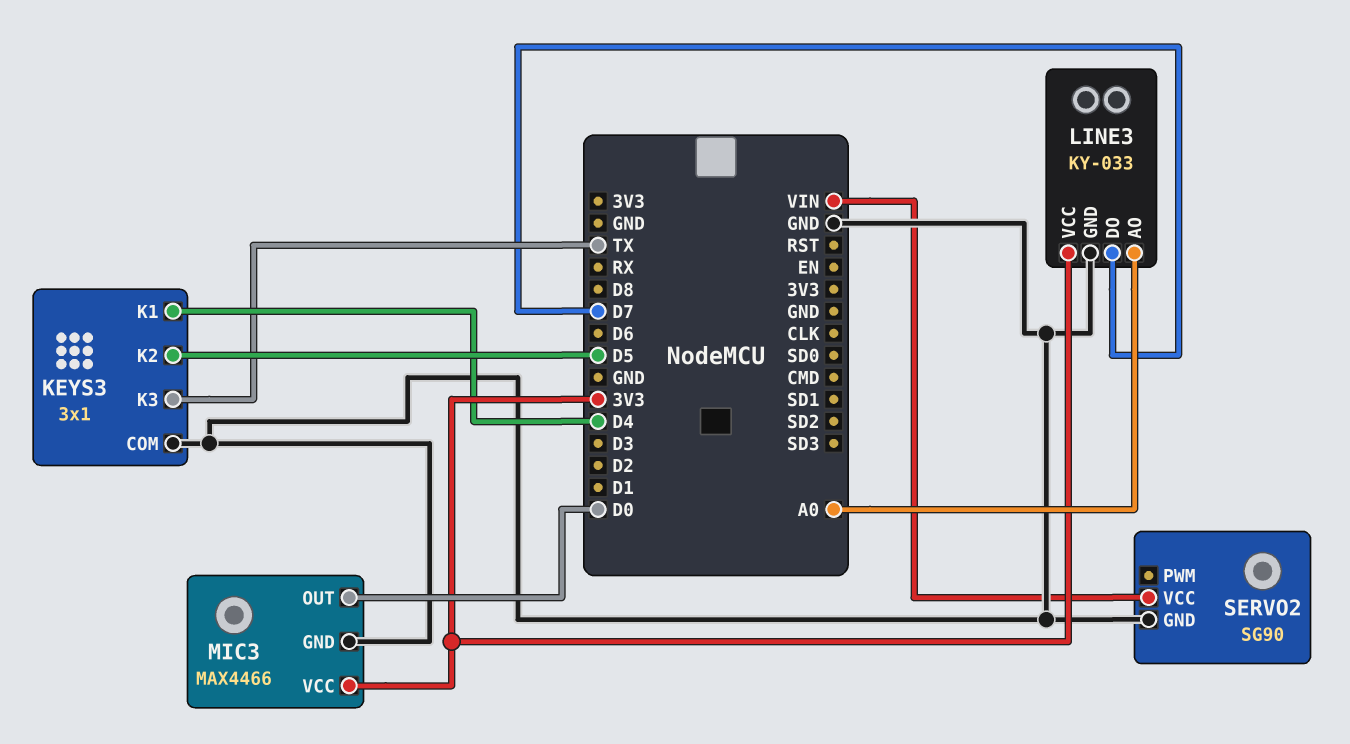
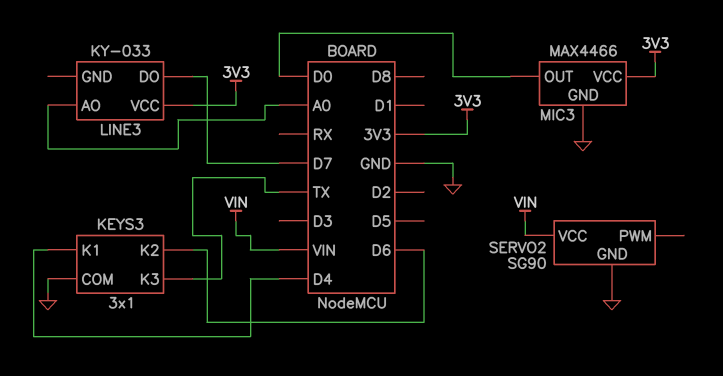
KEYS3 pin K2: D5 -> D6
LINE3 pin GND: GND -> none

